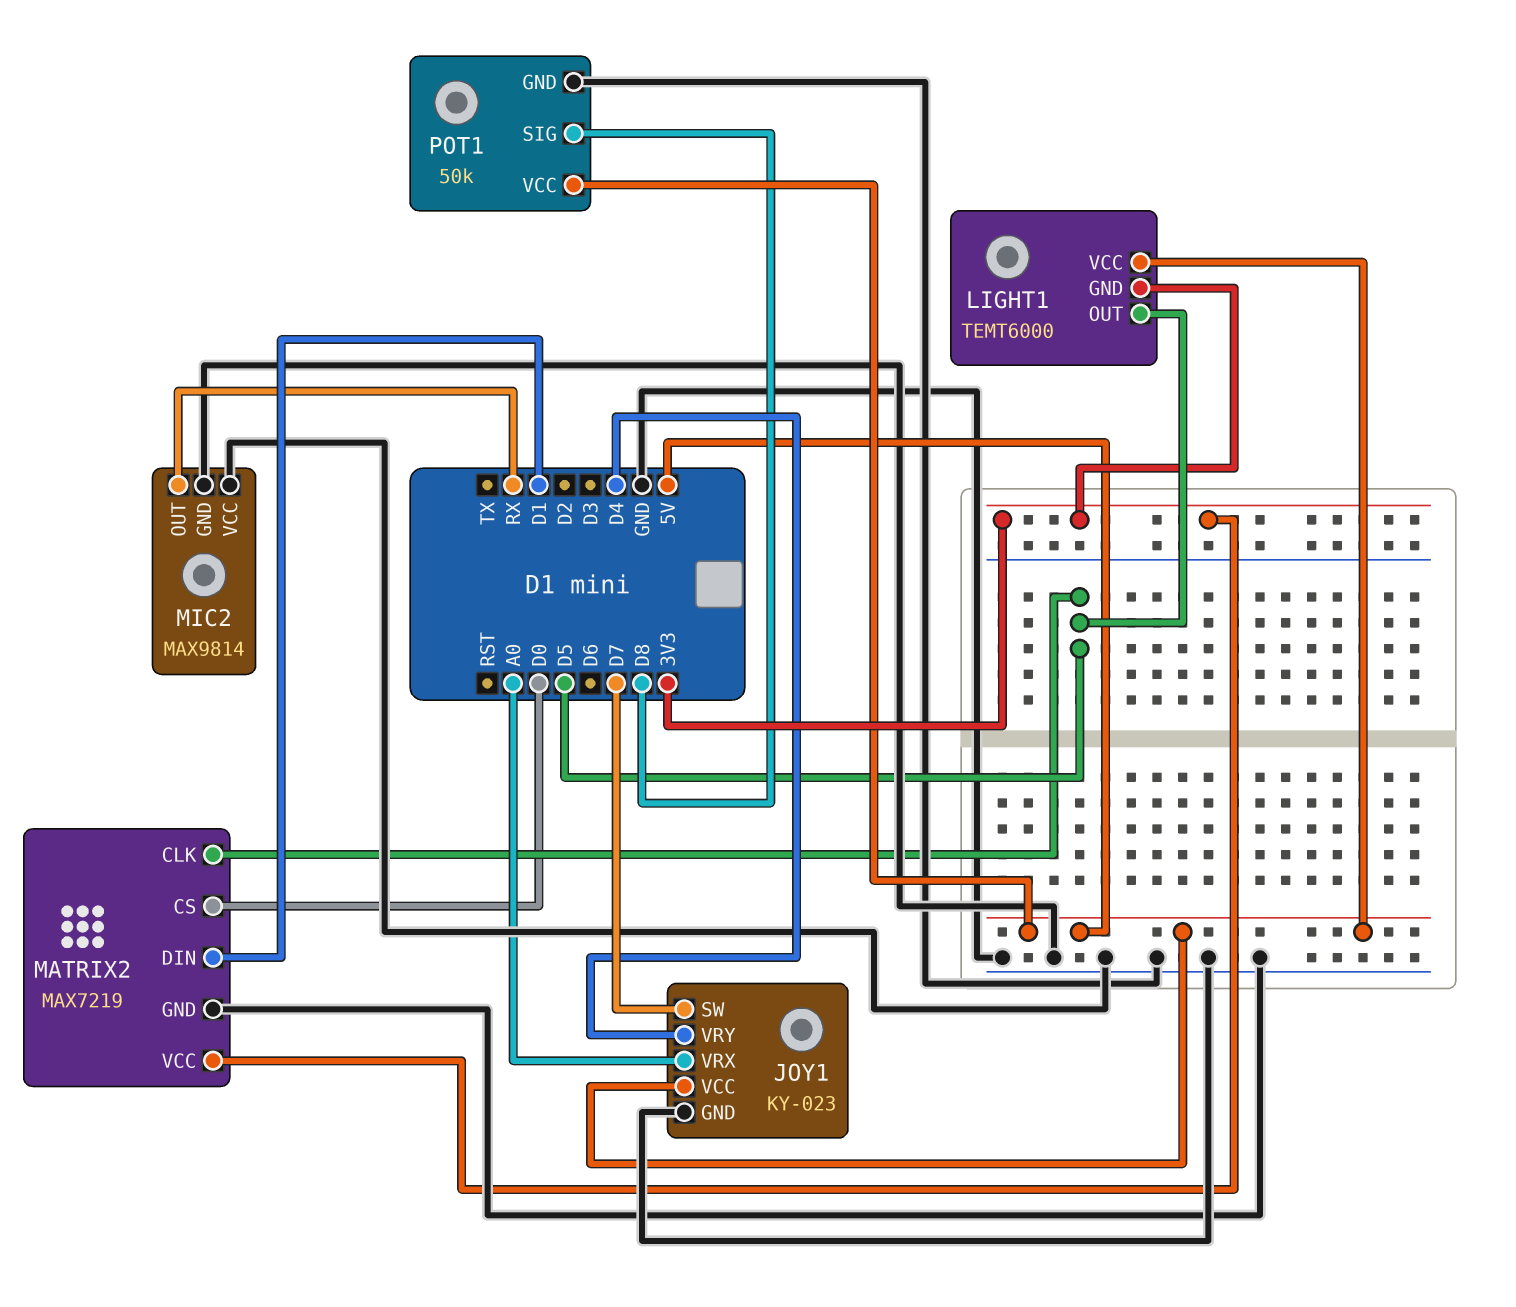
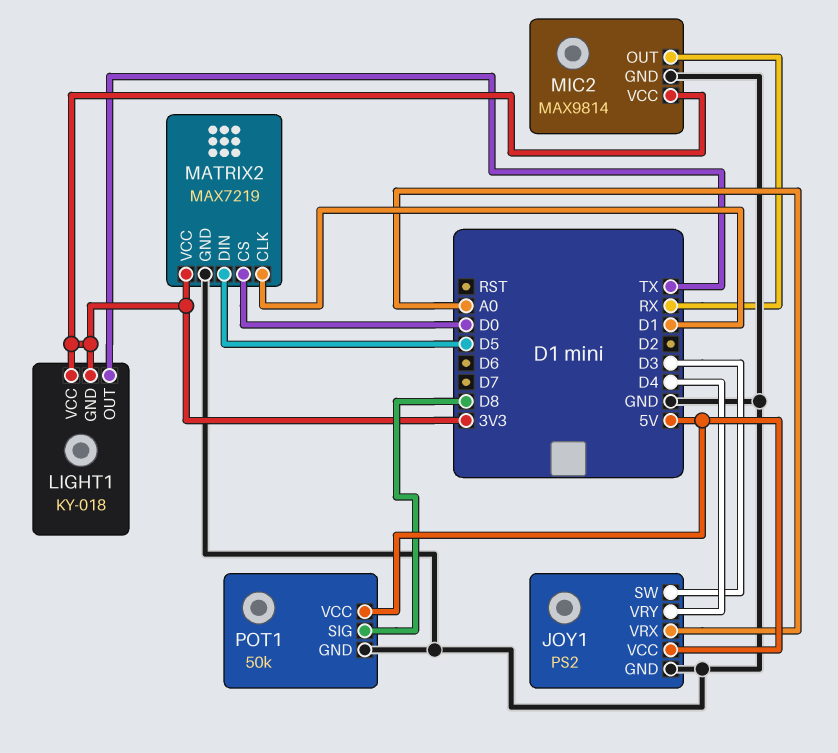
JOY1: KY-023 -> PS2
JOY1 pin SW: D7 -> D3
LIGHT1: TEMT6000 -> KY-018
LIGHT1 pin OUT: D5 -> TX
LIGHT1 pin VCC: 5V -> 3V3
MATRIX2 pin CLK: D5 -> D1
MATRIX2 pin DIN: D1 -> D5
MIC2 pin VCC: GND -> 3V3

